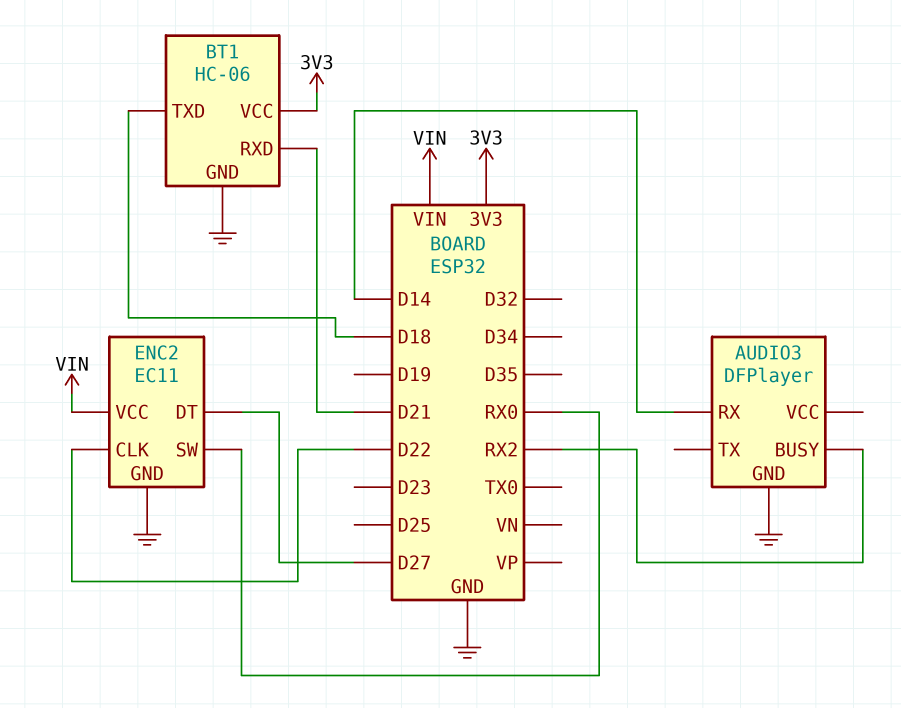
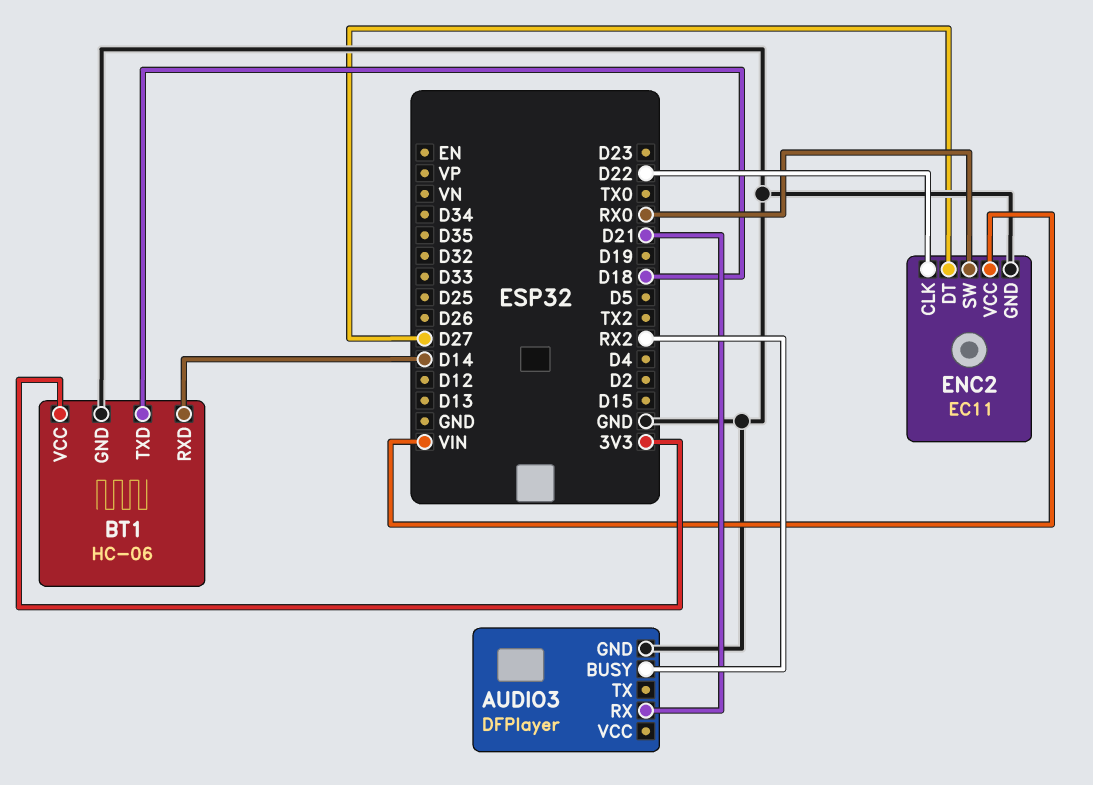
AUDIO3 pin RX: D14 -> D21
BT1 pin RXD: D21 -> D14

